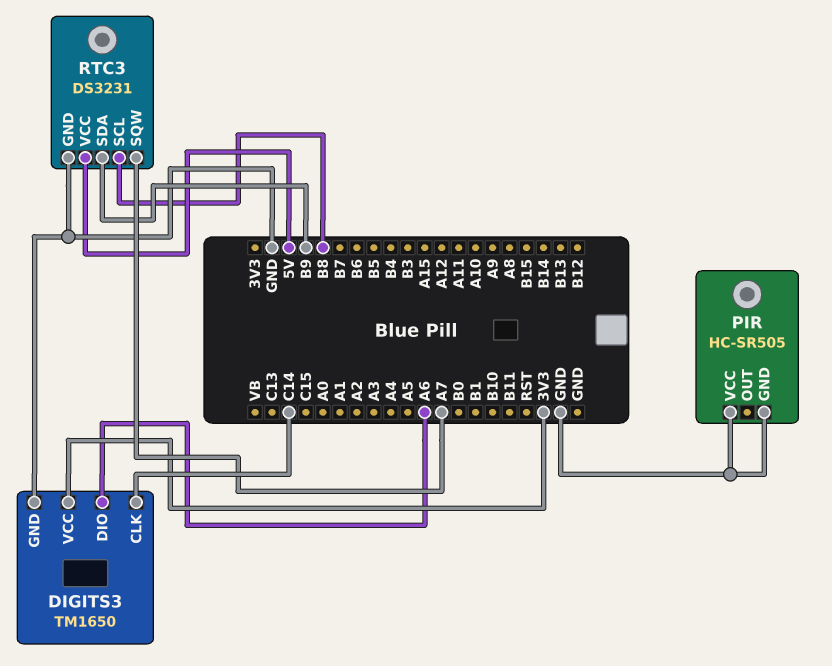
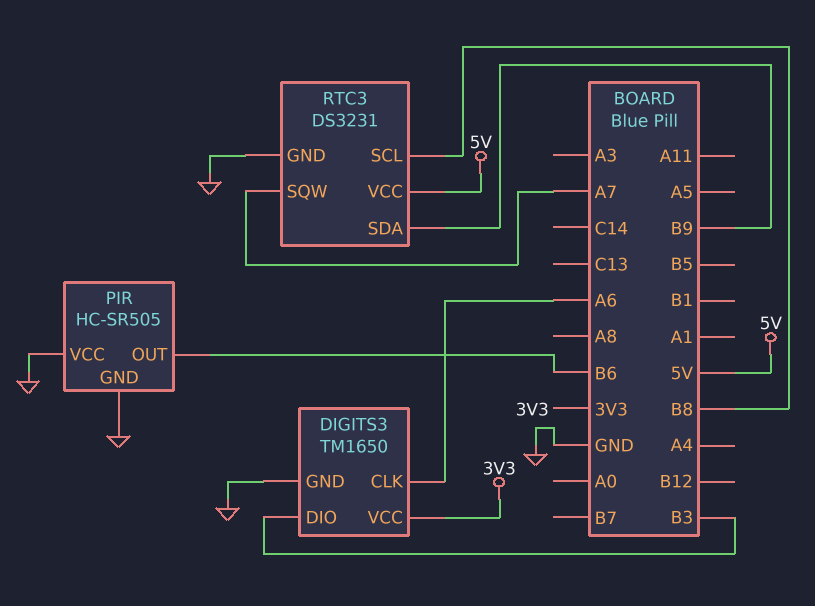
DIGITS3 pin CLK: C14 -> A6
DIGITS3 pin DIO: A6 -> B3
PIR pin OUT: none -> B6

